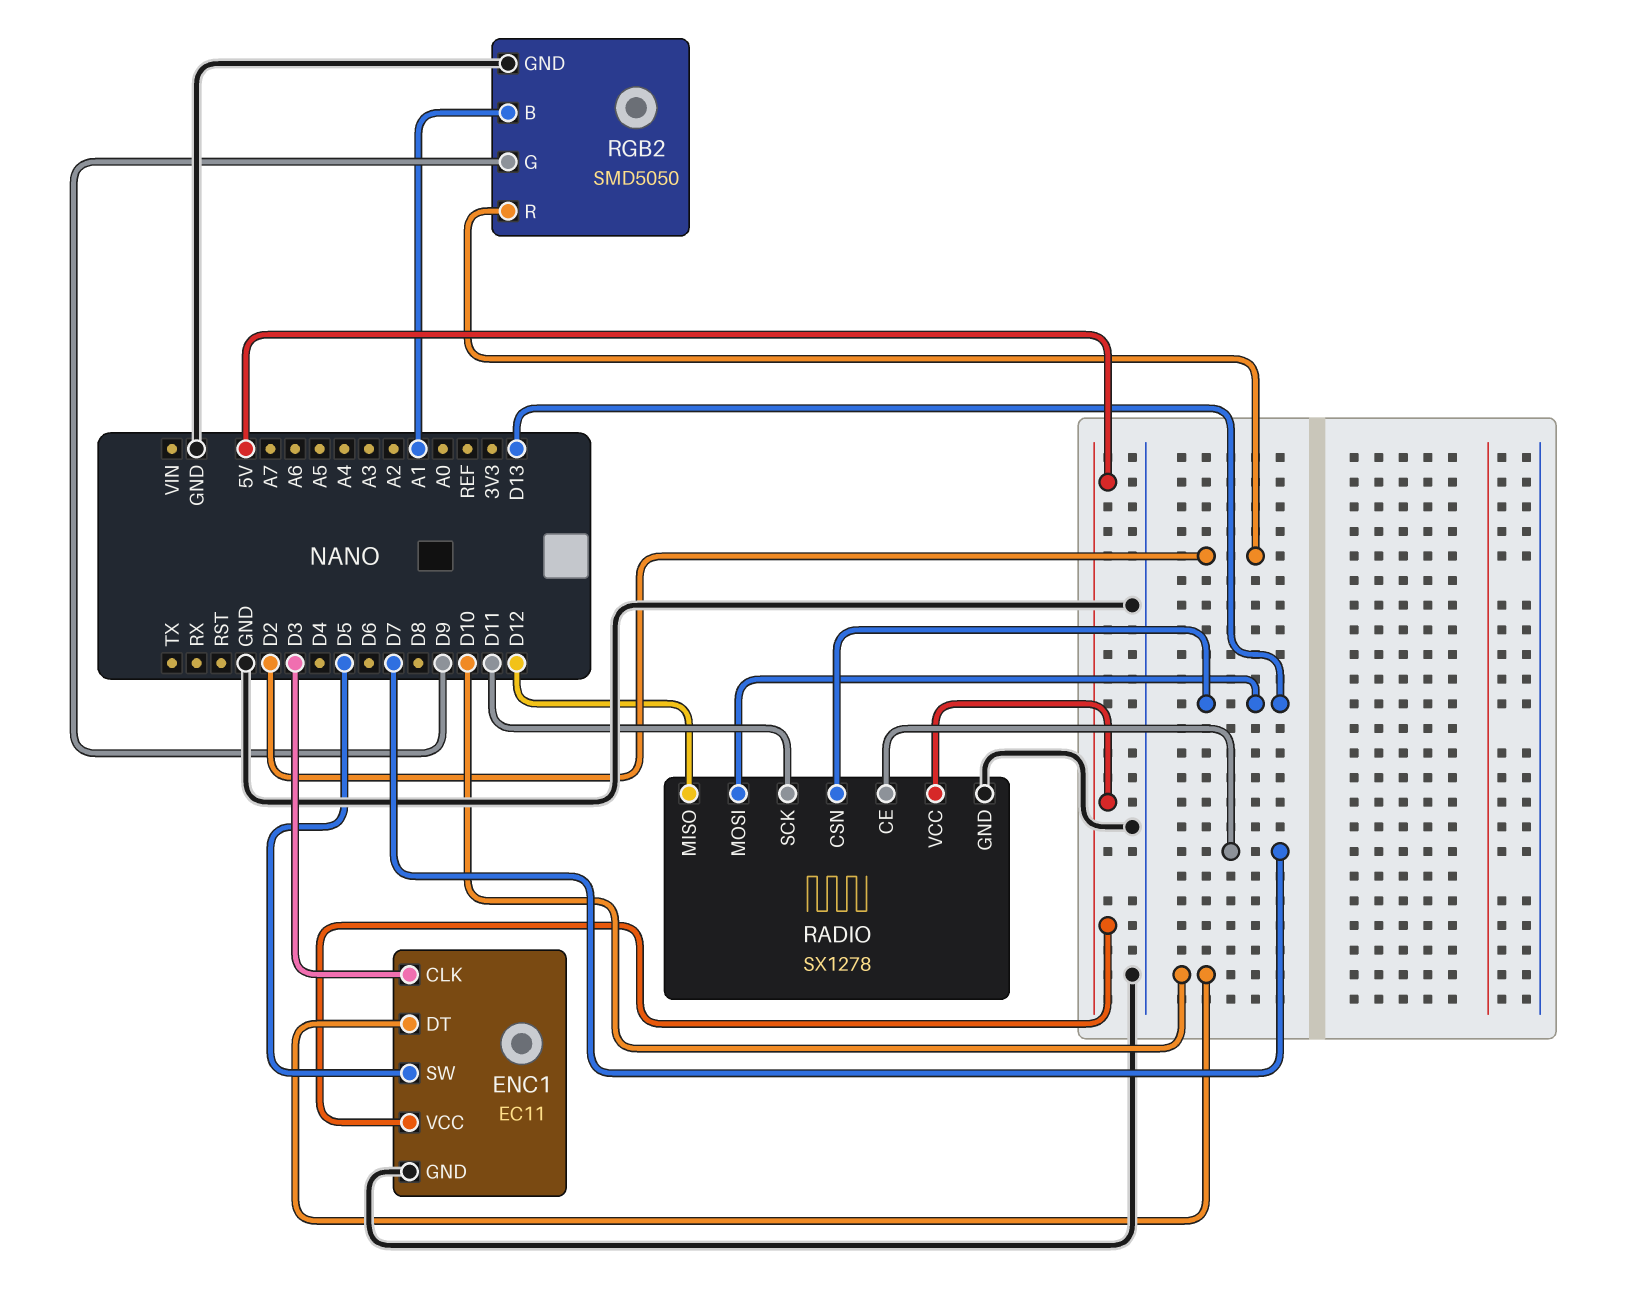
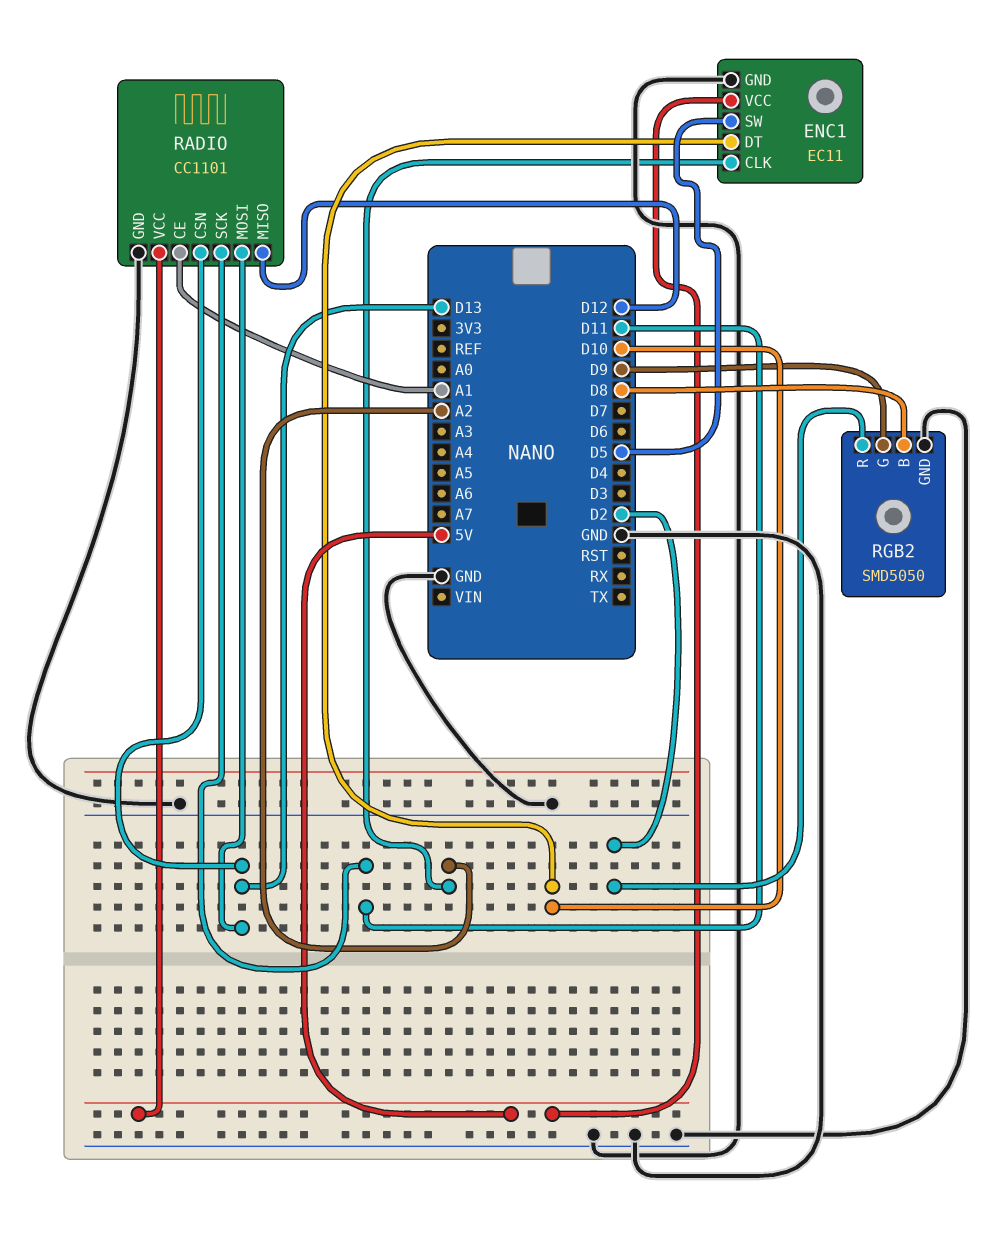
ENC1 pin CLK: D3 -> A2
RADIO: SX1278 -> CC1101
RADIO pin CE: D7 -> A1
RGB2 pin B: A1 -> D8

